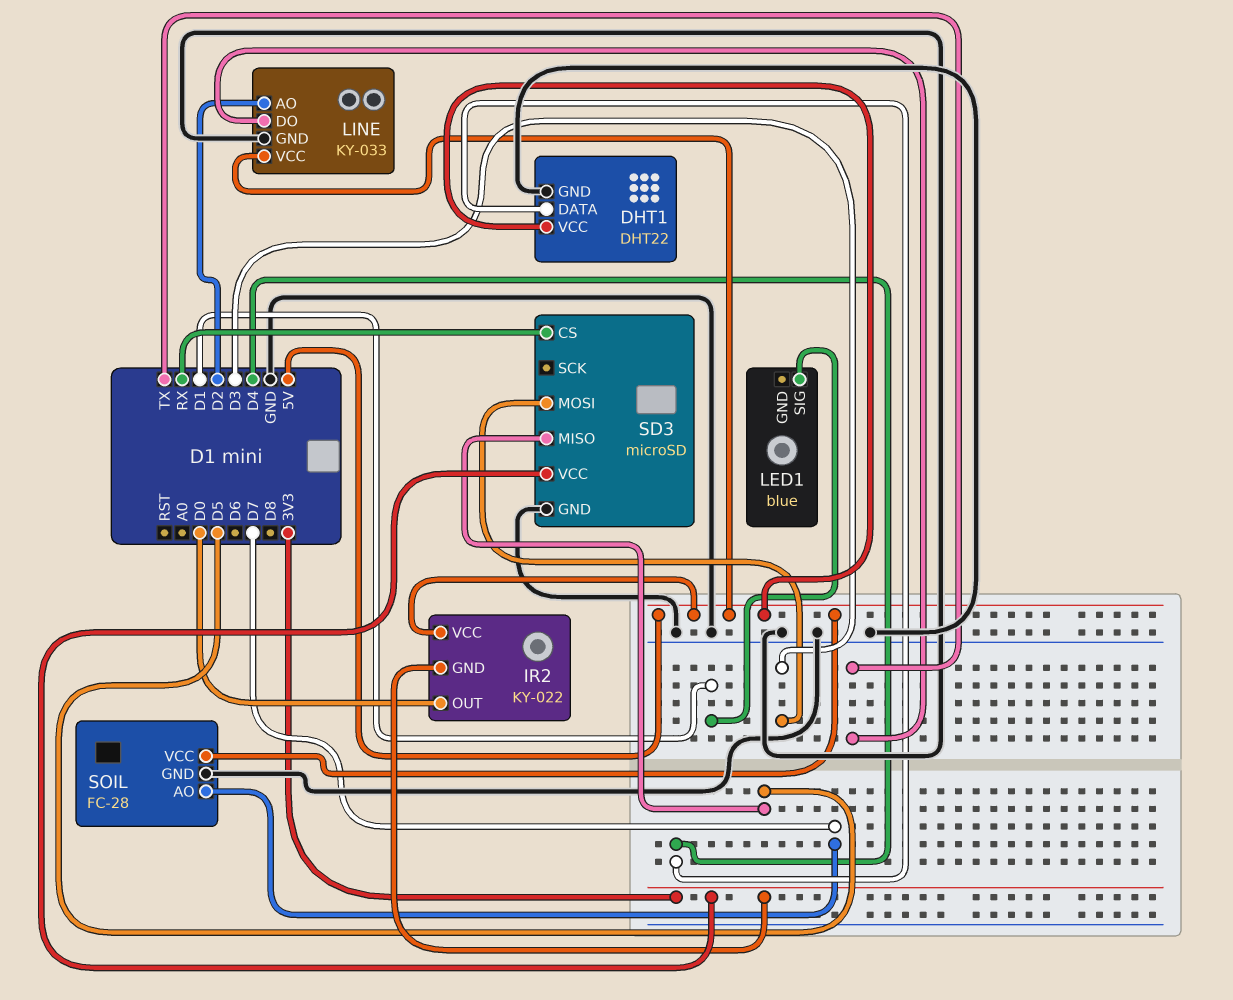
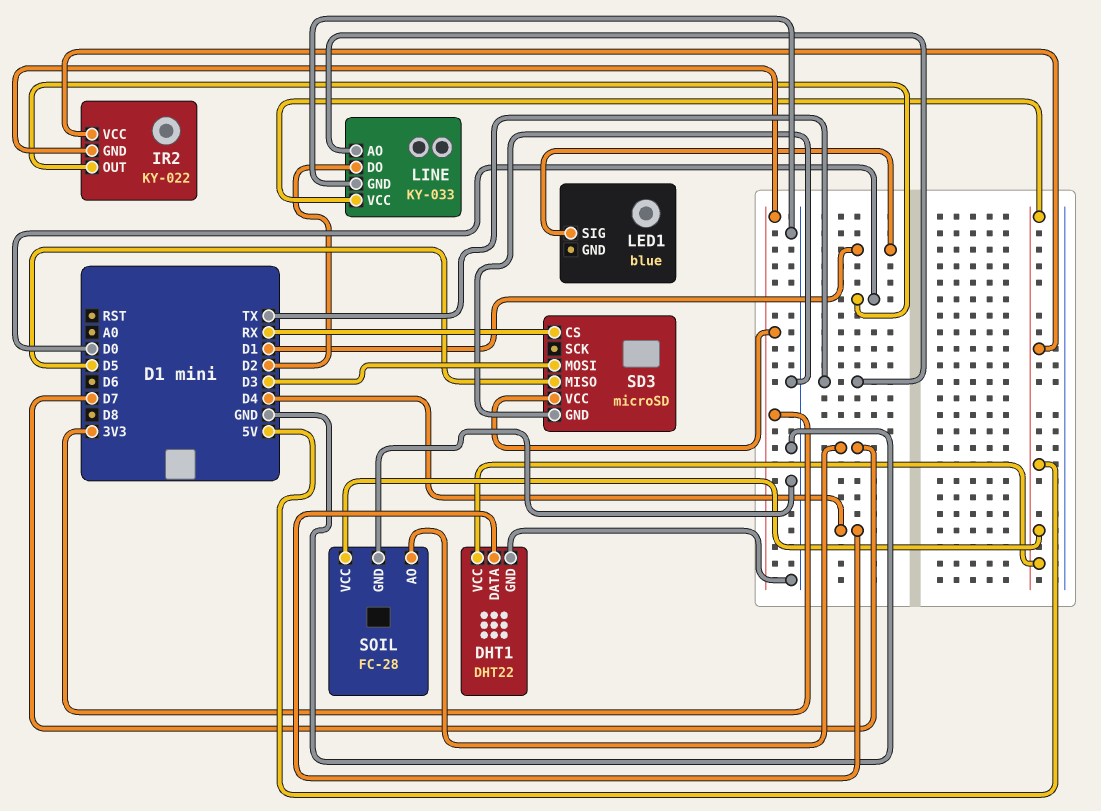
LINE pin AO: D2 -> TX
LINE pin DO: TX -> D2

